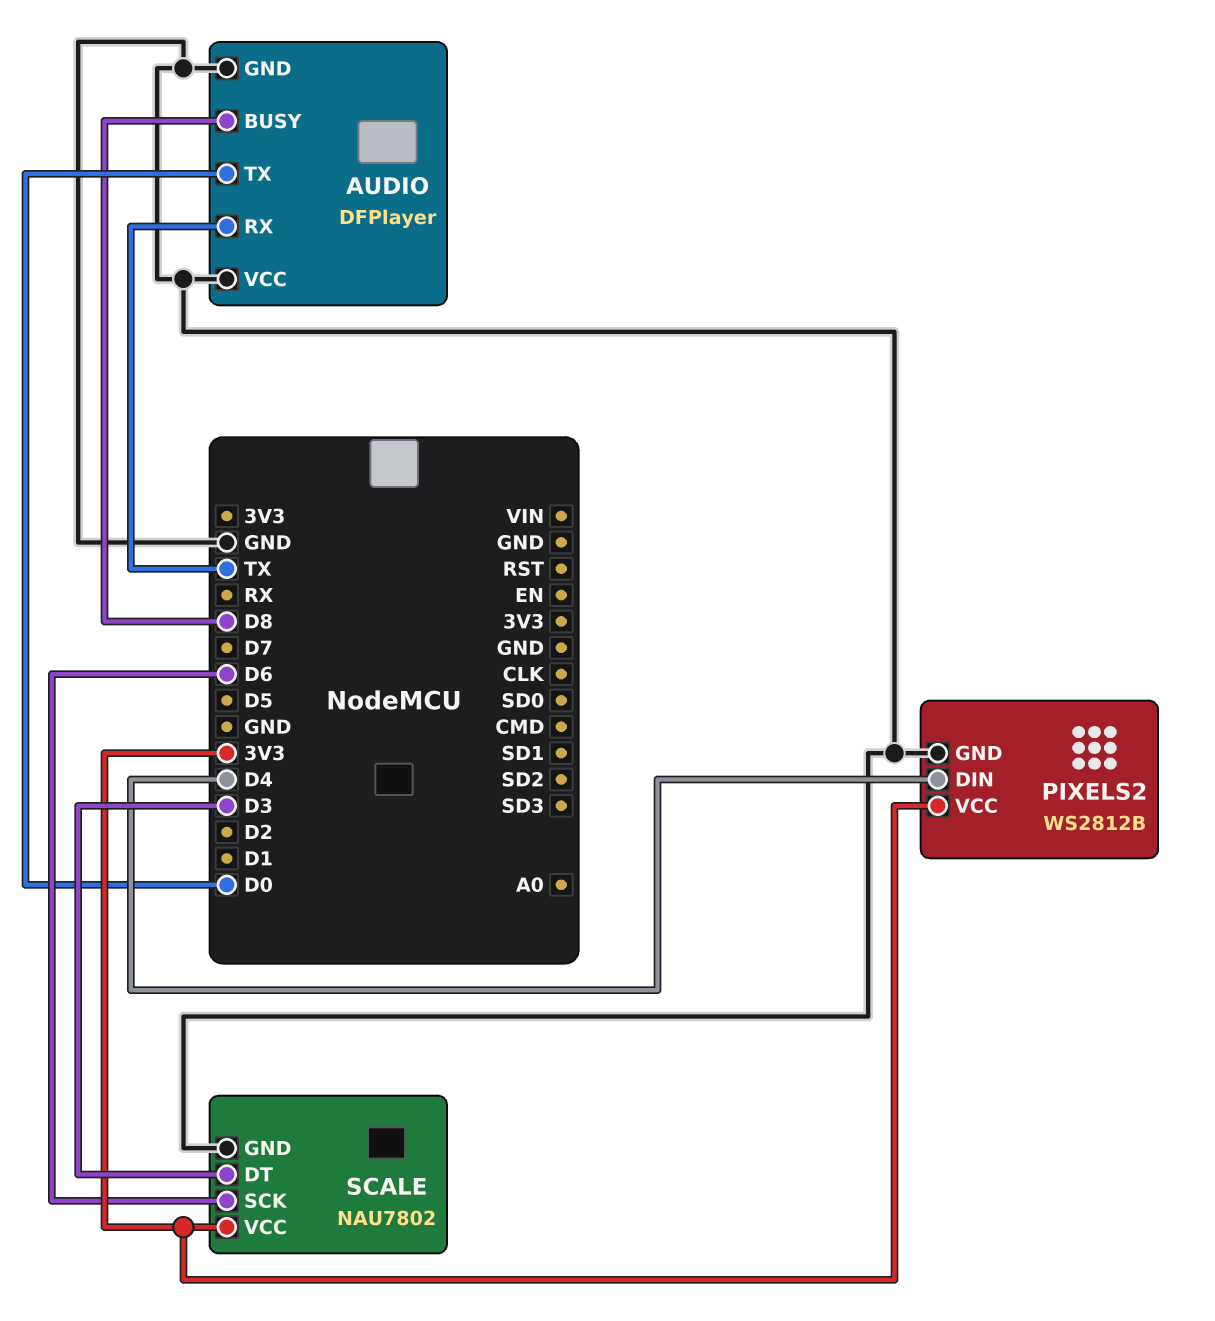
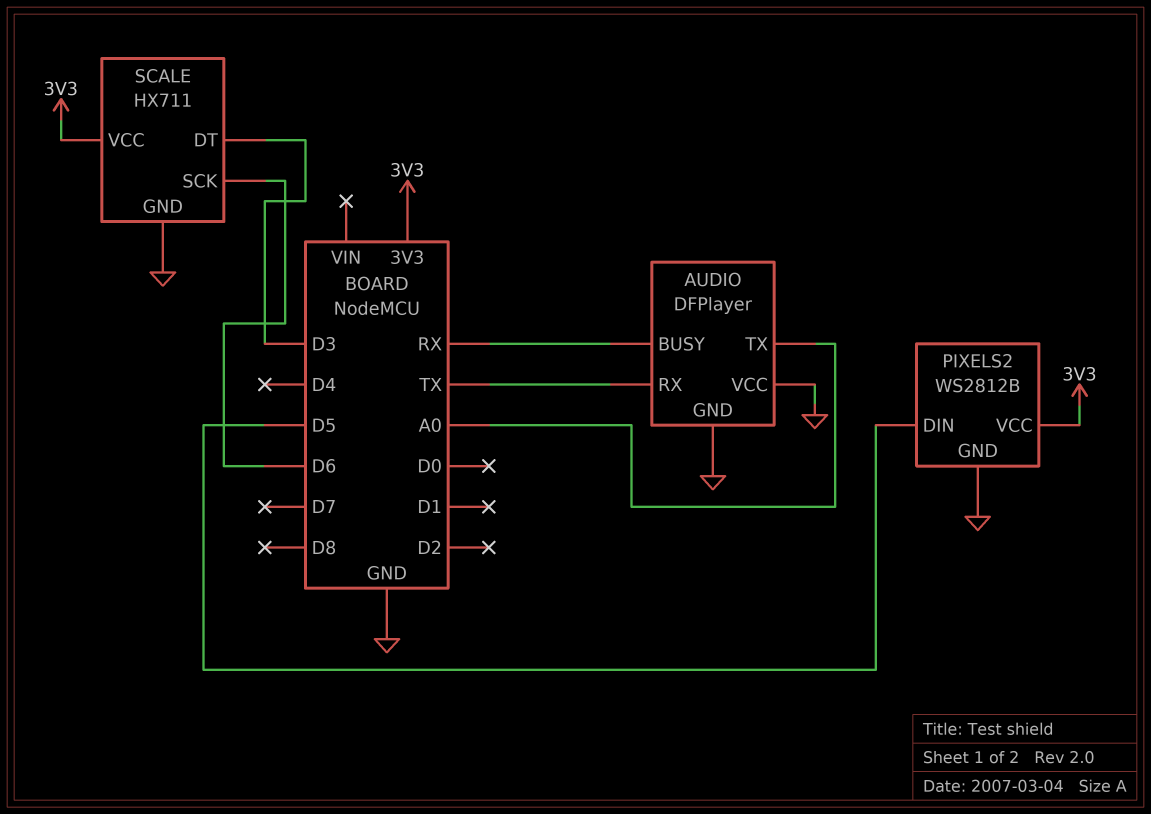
AUDIO pin BUSY: D8 -> RX
AUDIO pin TX: D0 -> A0
PIXELS2 pin DIN: D4 -> D5
SCALE: NAU7802 -> HX711

